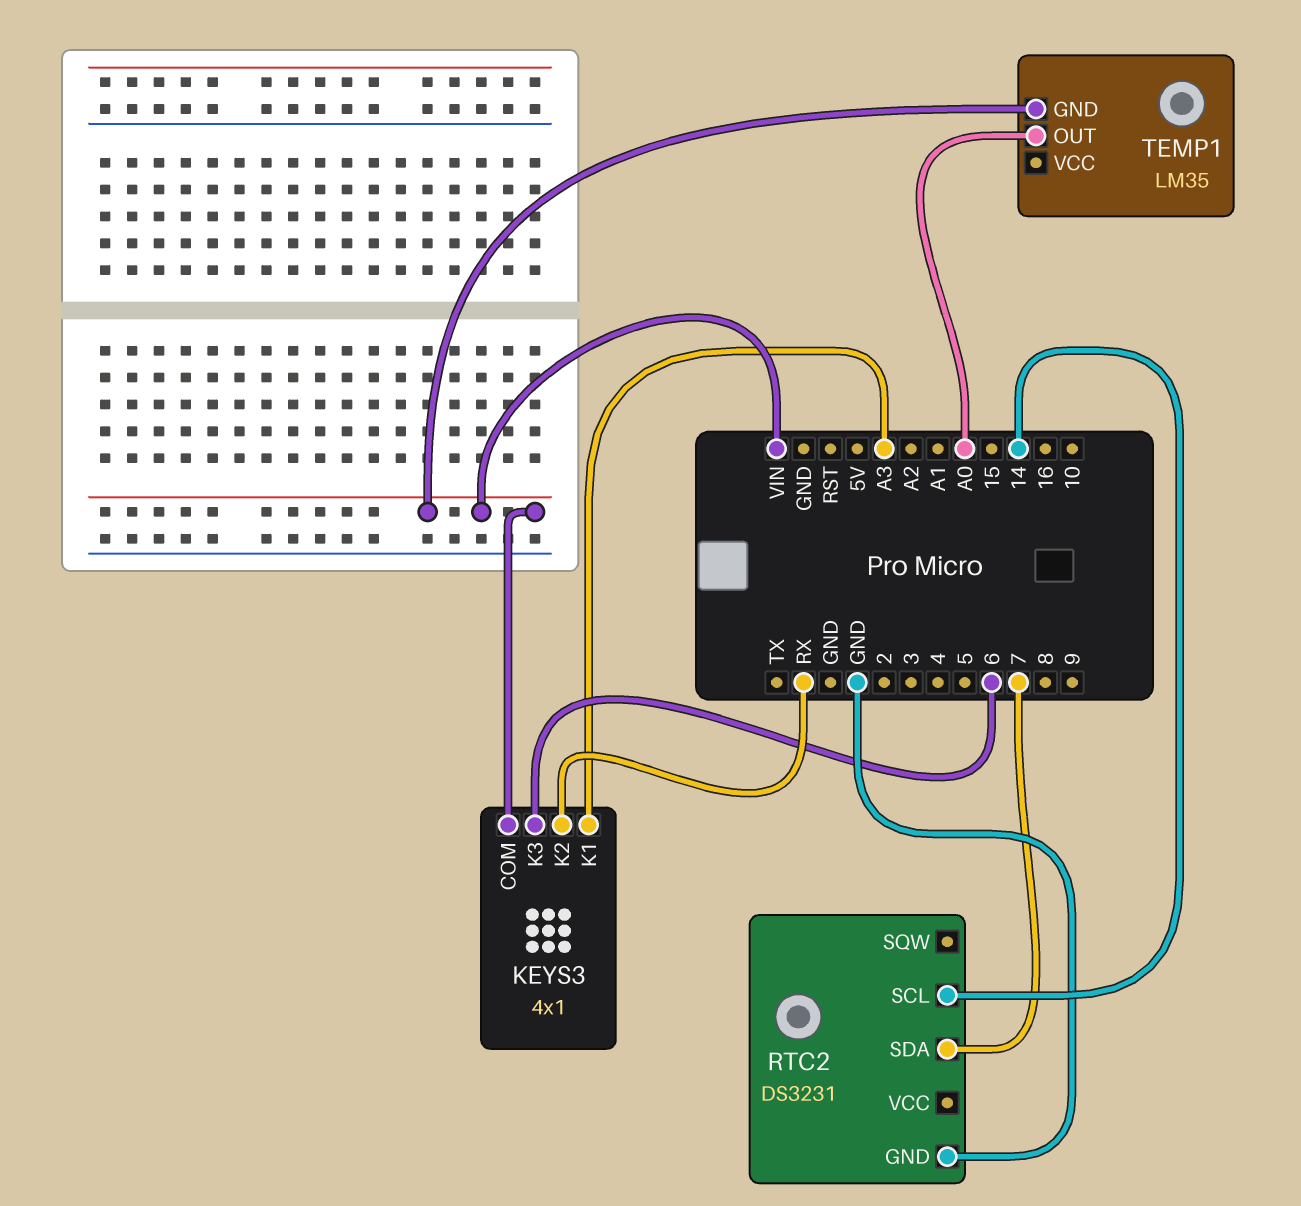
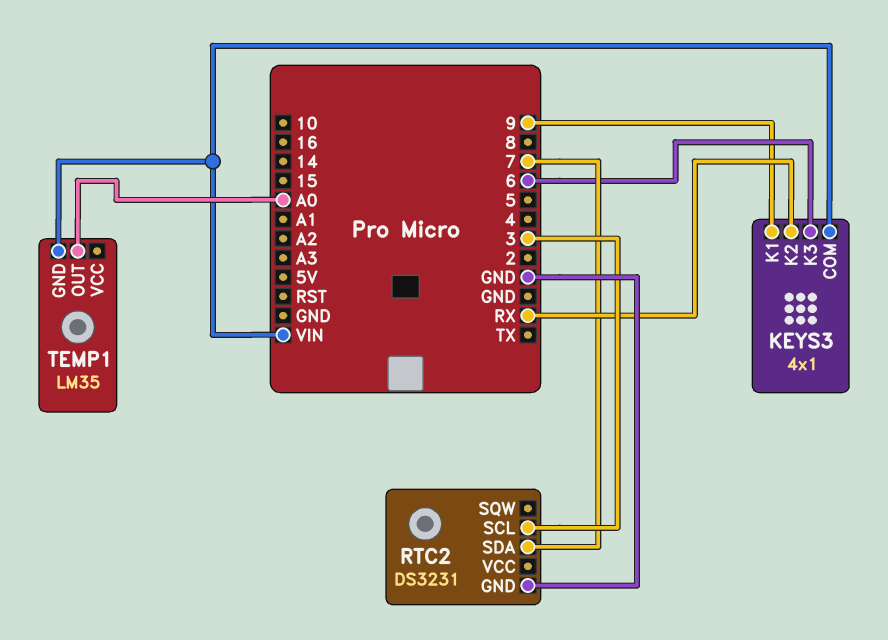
KEYS3 pin K1: A3 -> 9
RTC2 pin SCL: 14 -> 3

